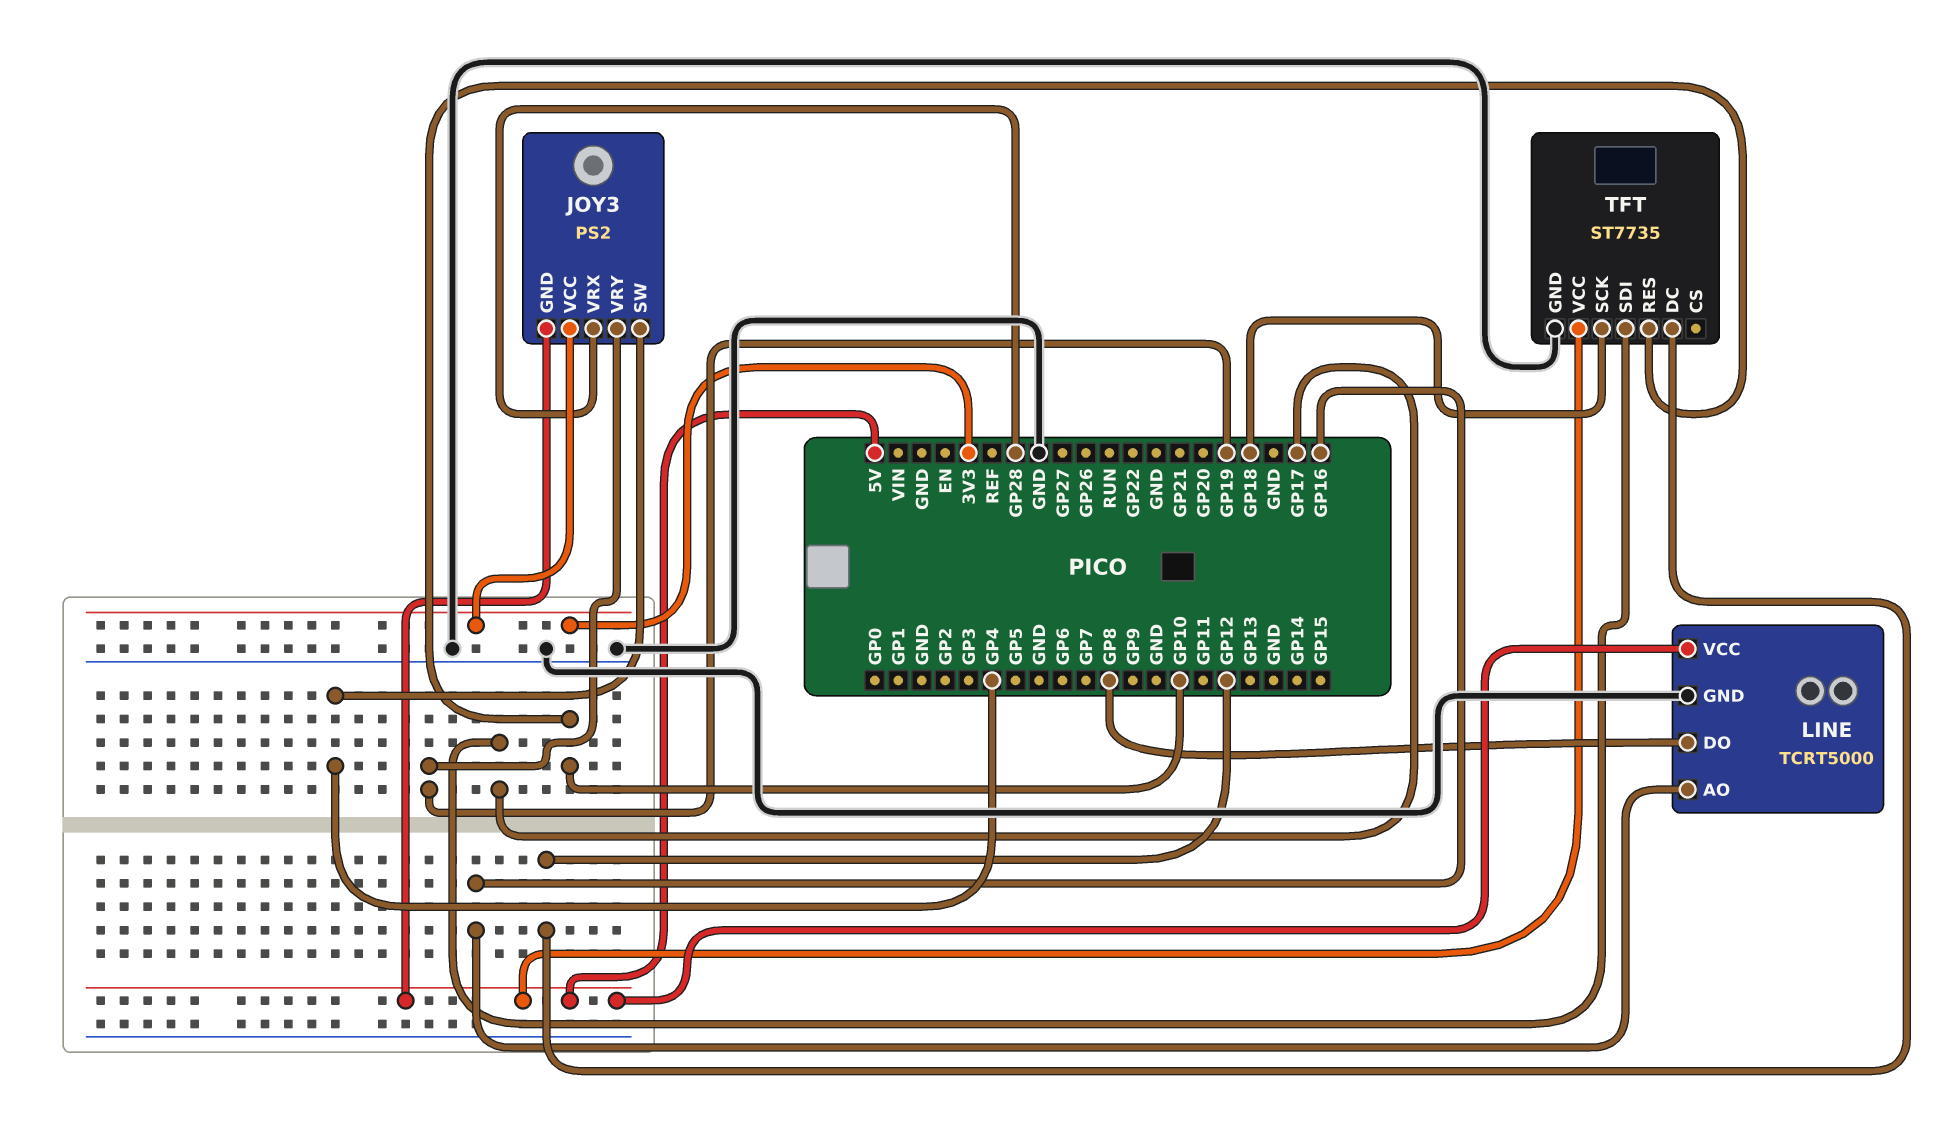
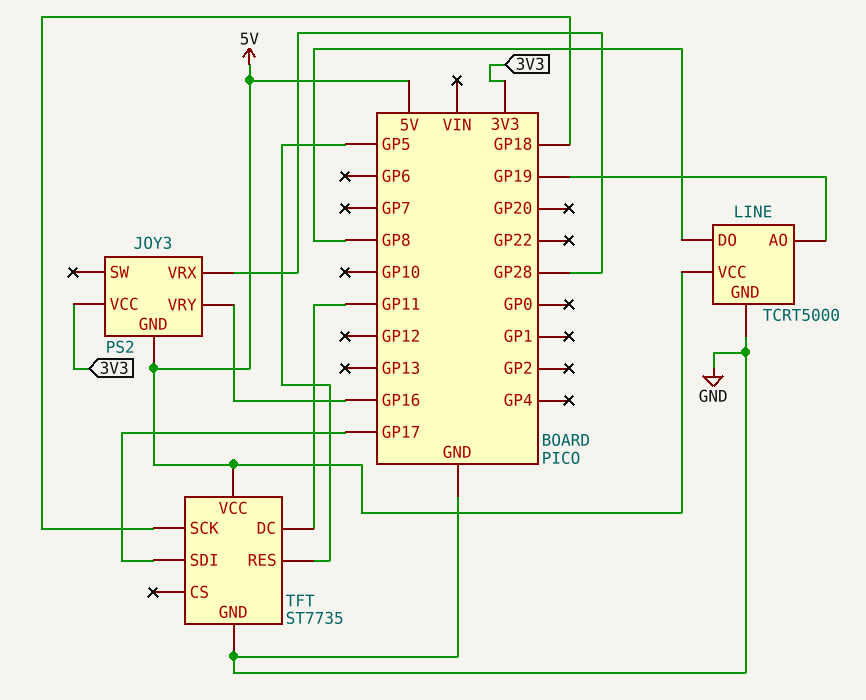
JOY3 pin SW: GP4 -> none
JOY3 pin VRY: GP19 -> GP16
LINE pin AO: GP16 -> GP19
TFT pin DC: GP12 -> GP11
TFT pin RES: GP10 -> GP5

